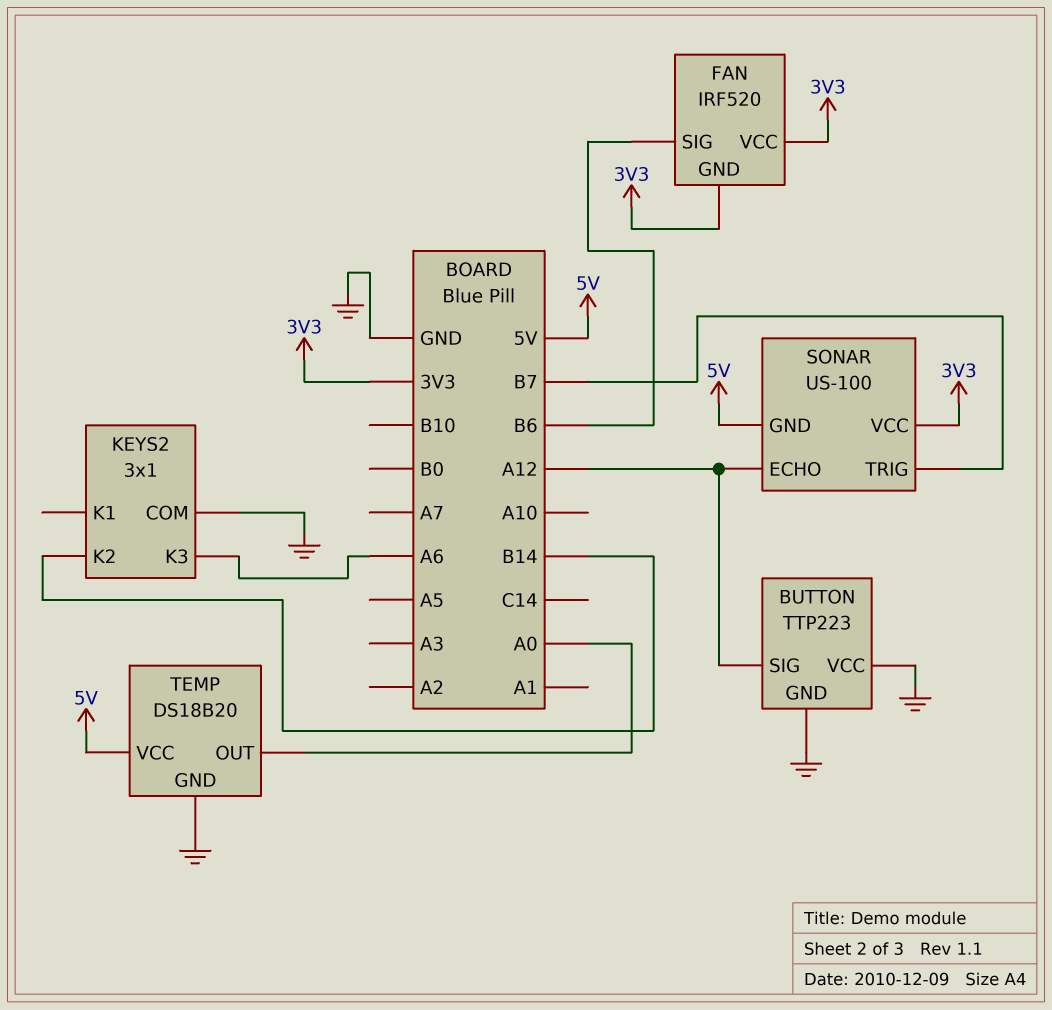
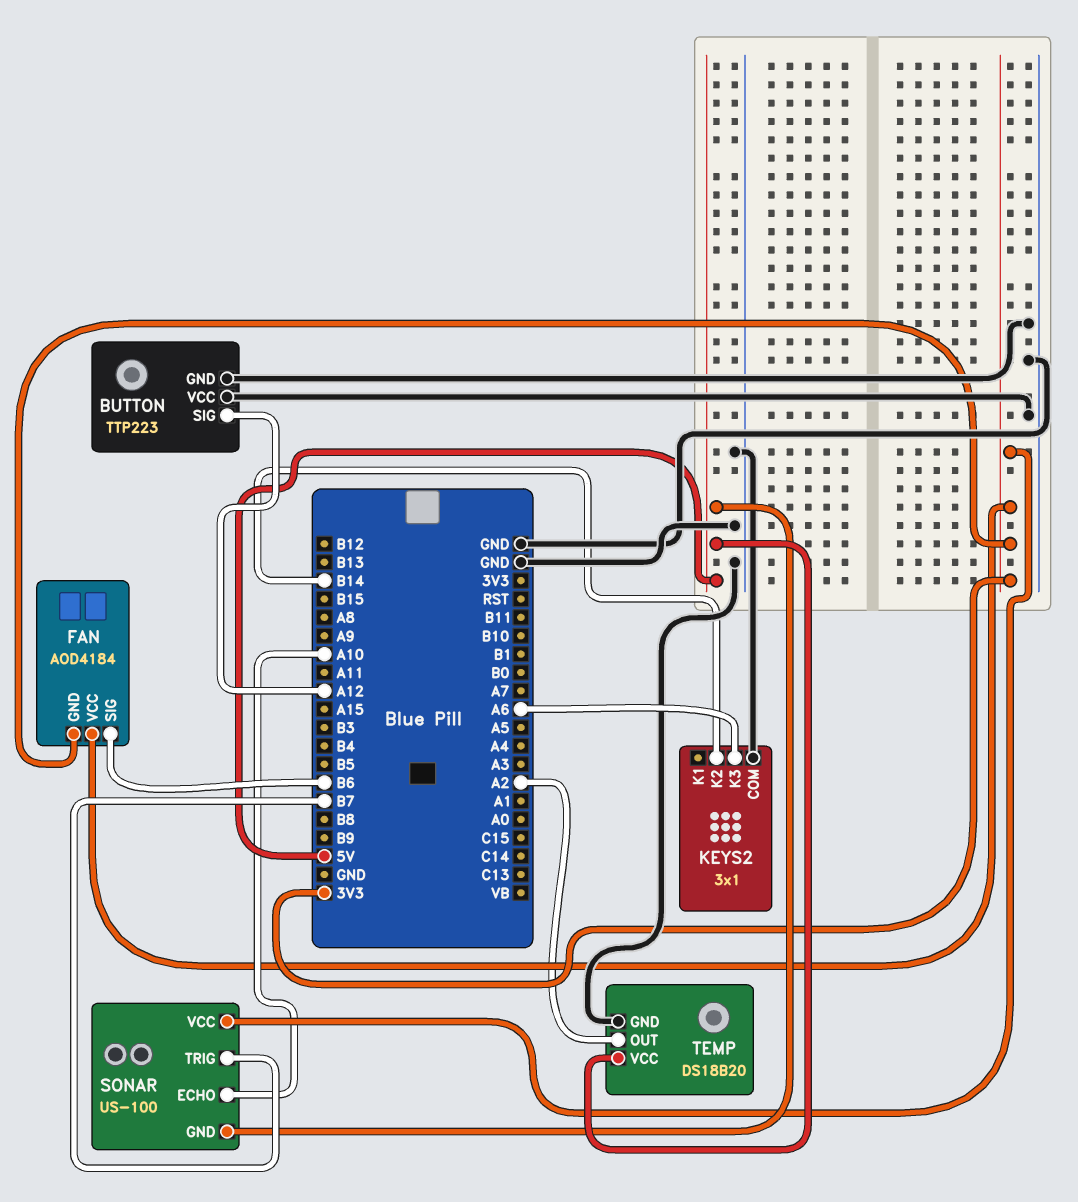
FAN: IRF520 -> AOD4184
SONAR pin ECHO: A12 -> A10
TEMP pin OUT: A0 -> A2

